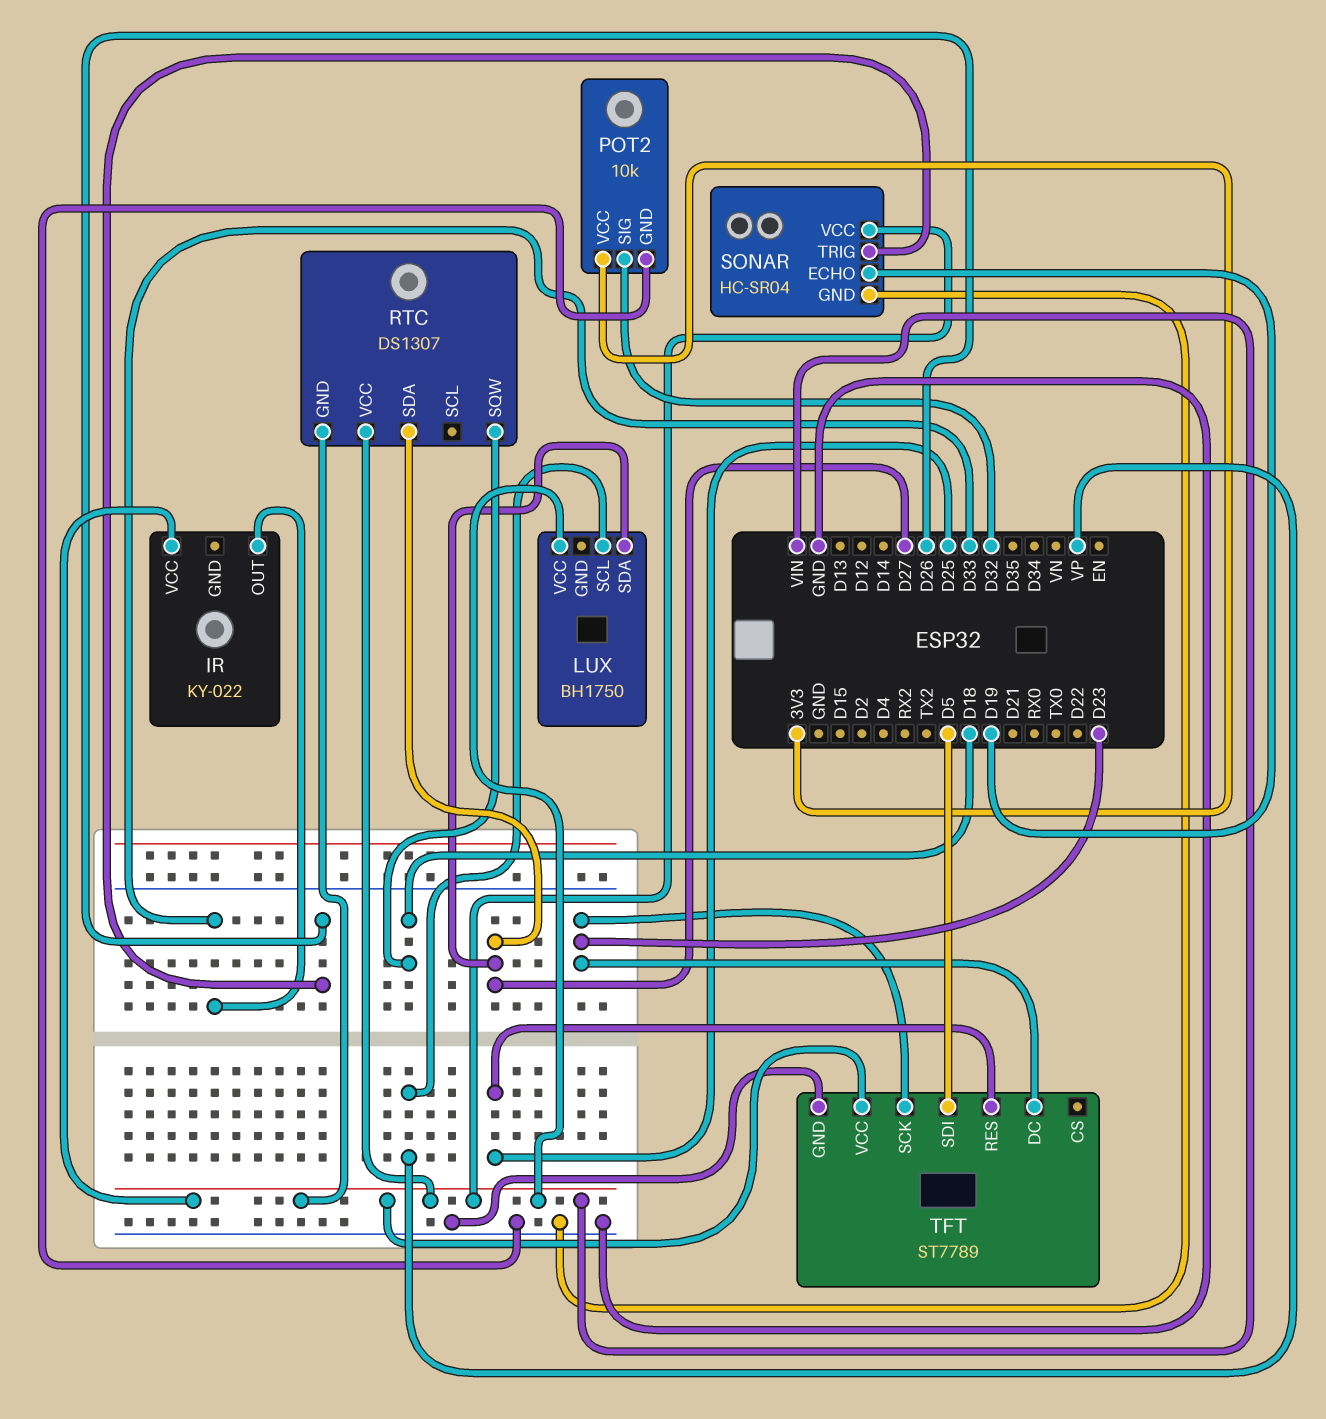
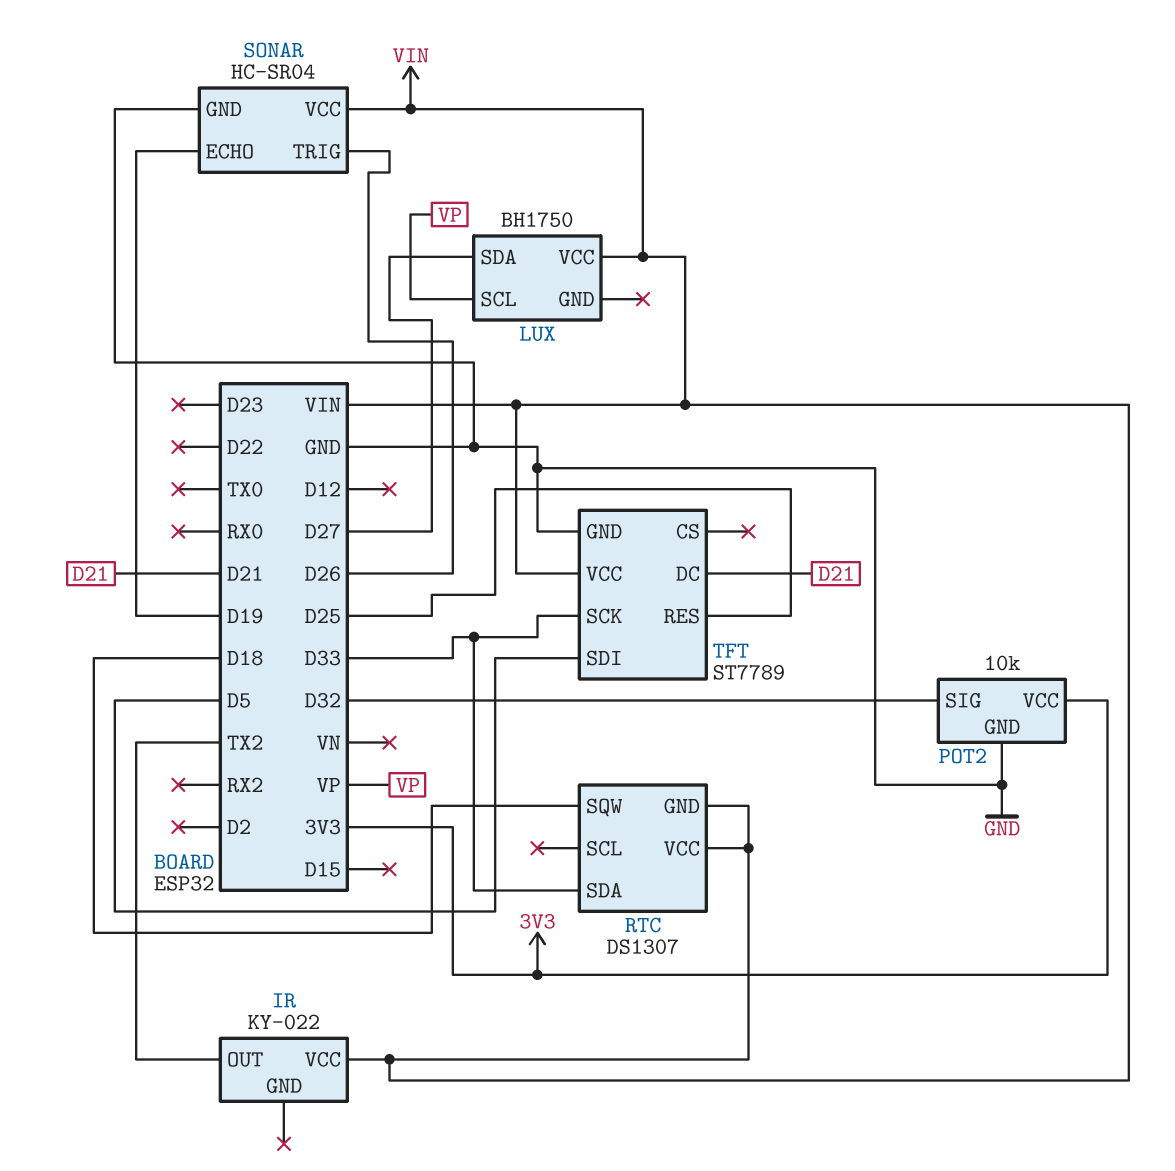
IR pin OUT: D33 -> TX2
RTC pin SDA: D27 -> D33
TFT pin DC: D23 -> D21
TFT pin SCK: D23 -> D33

